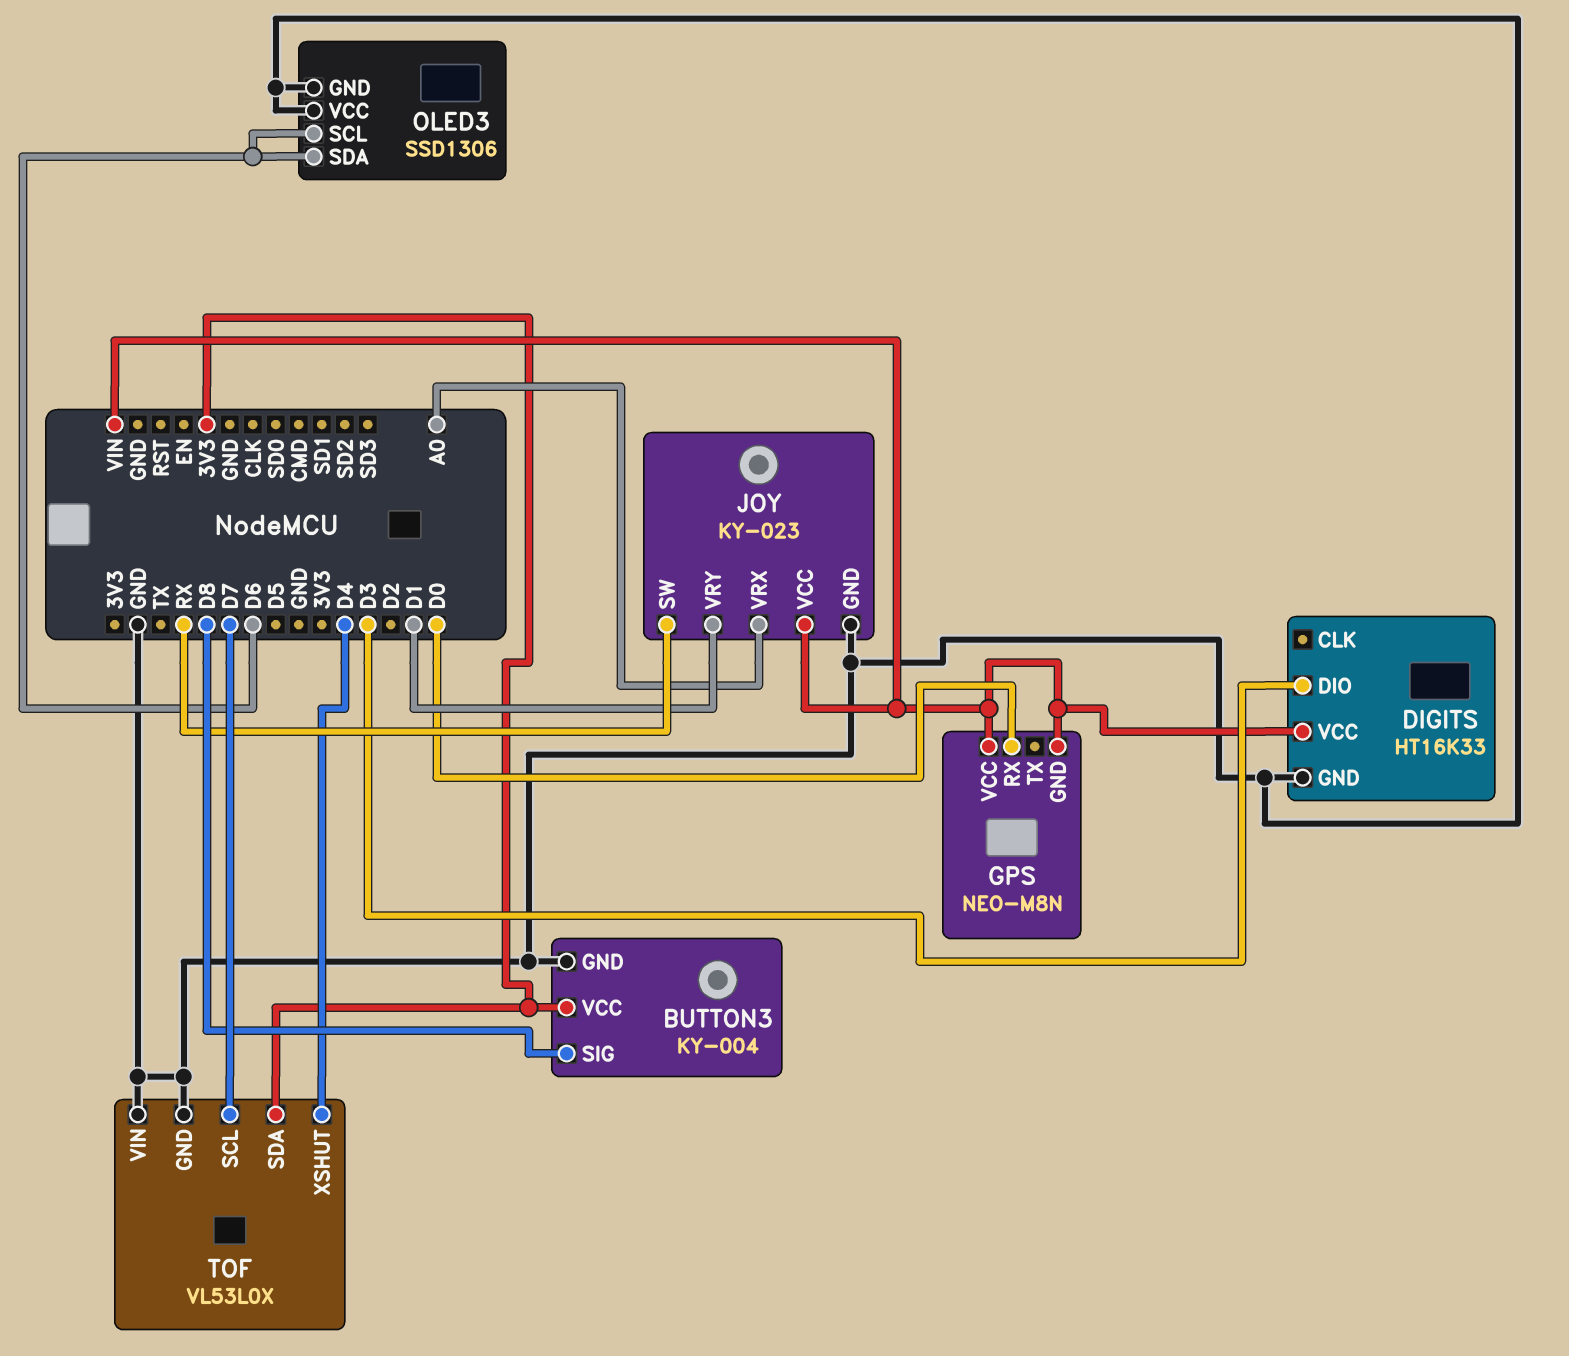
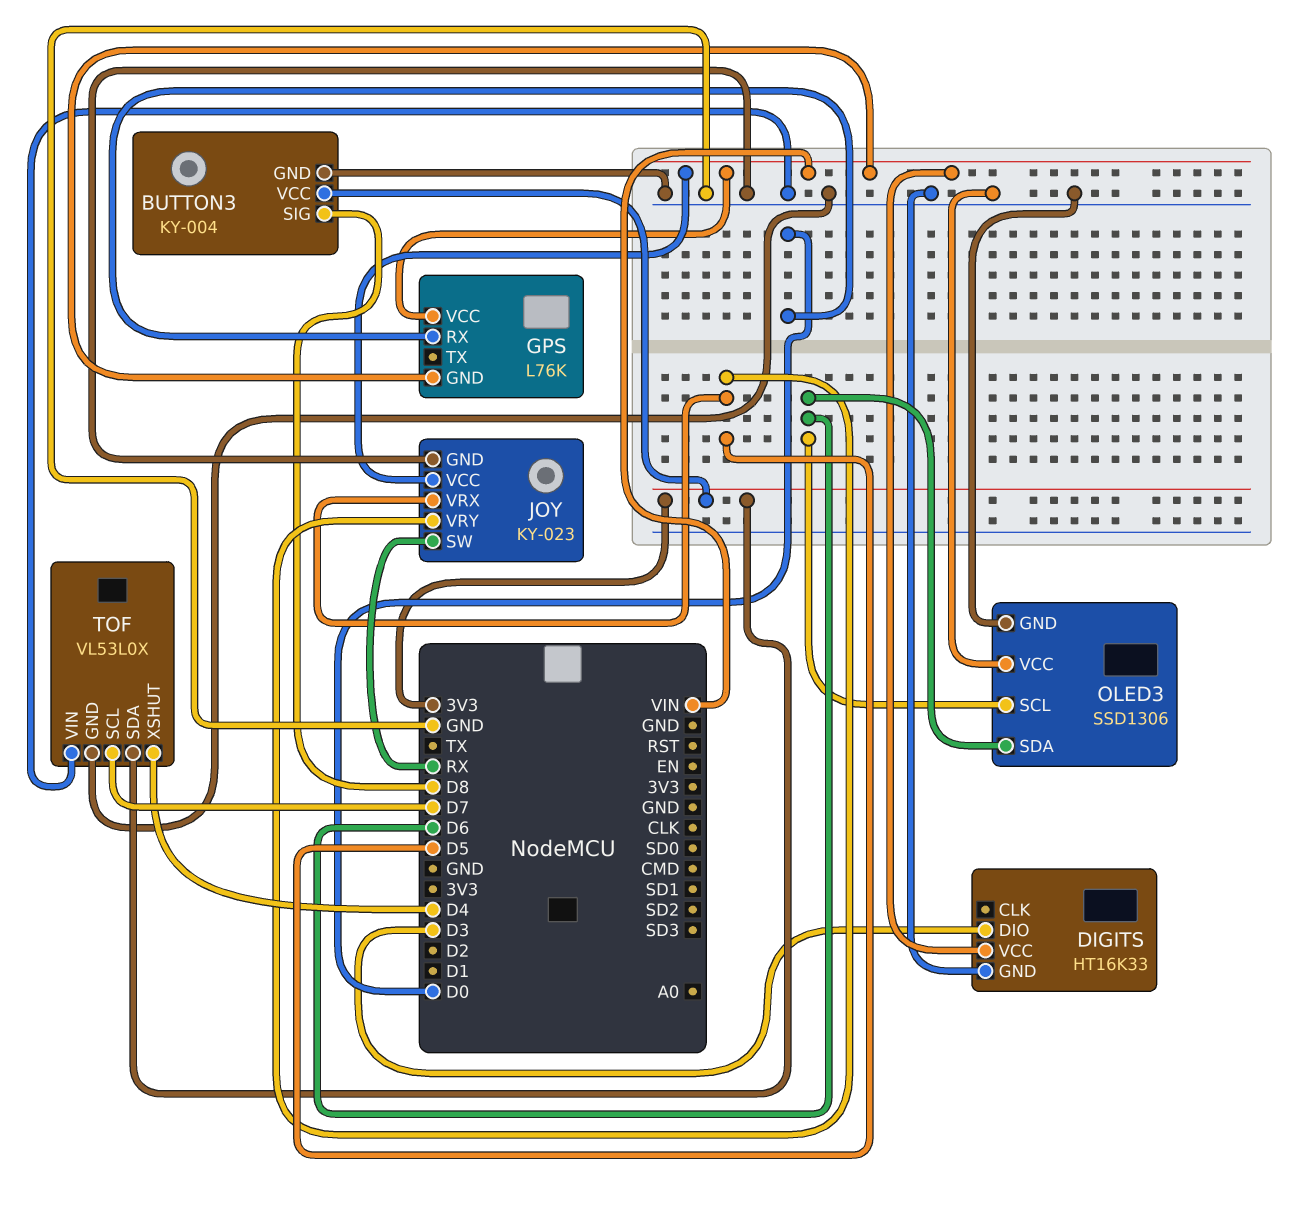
GPS: NEO-M8N -> L76K
JOY pin VRX: A0 -> D5
JOY pin VRY: D1 -> D5

